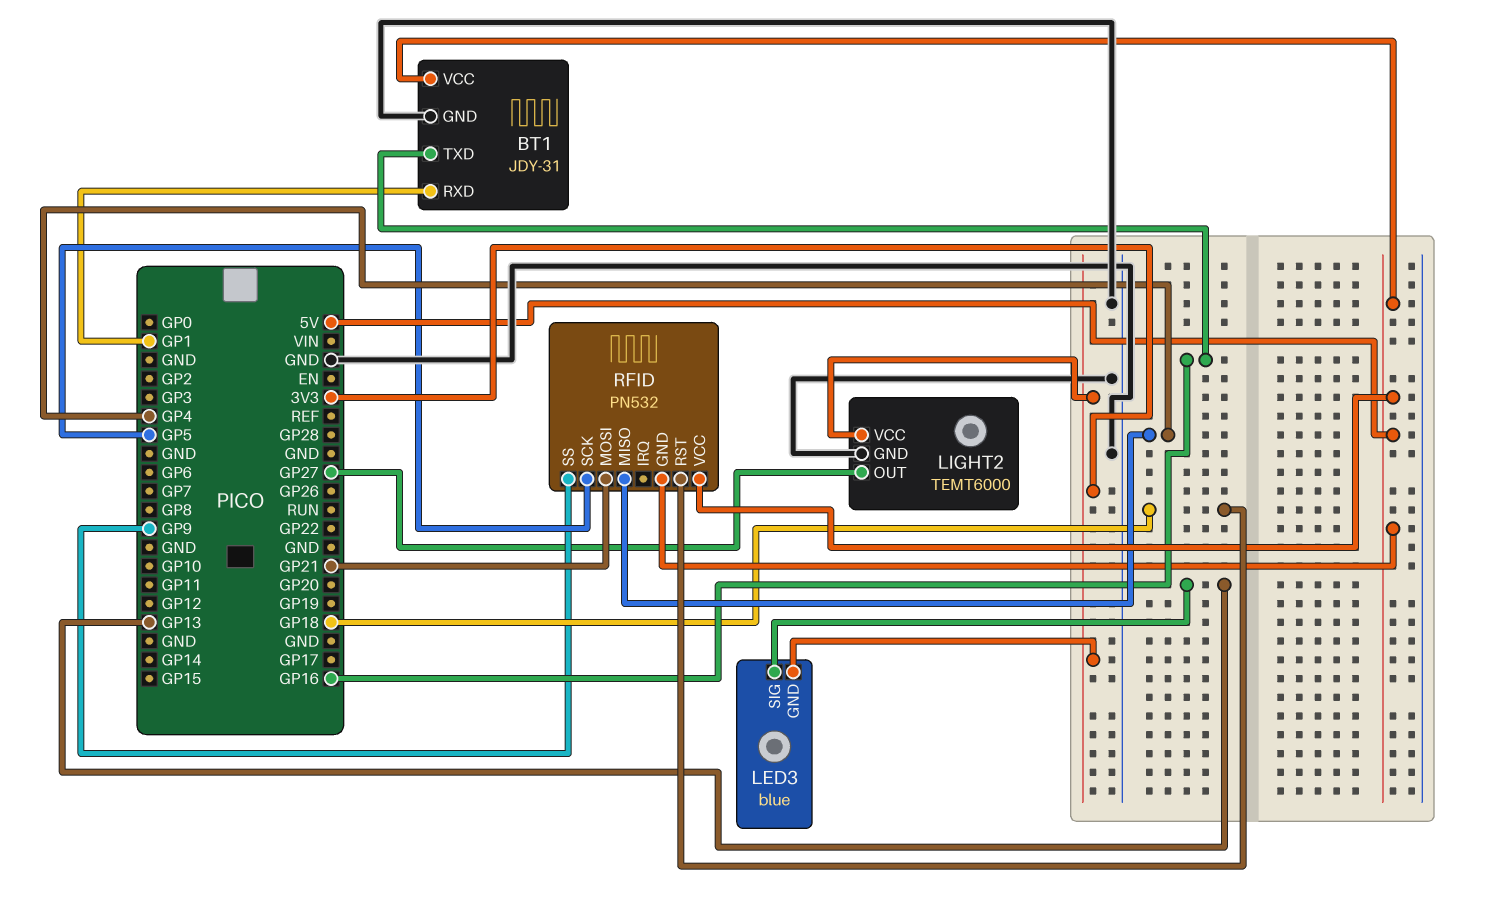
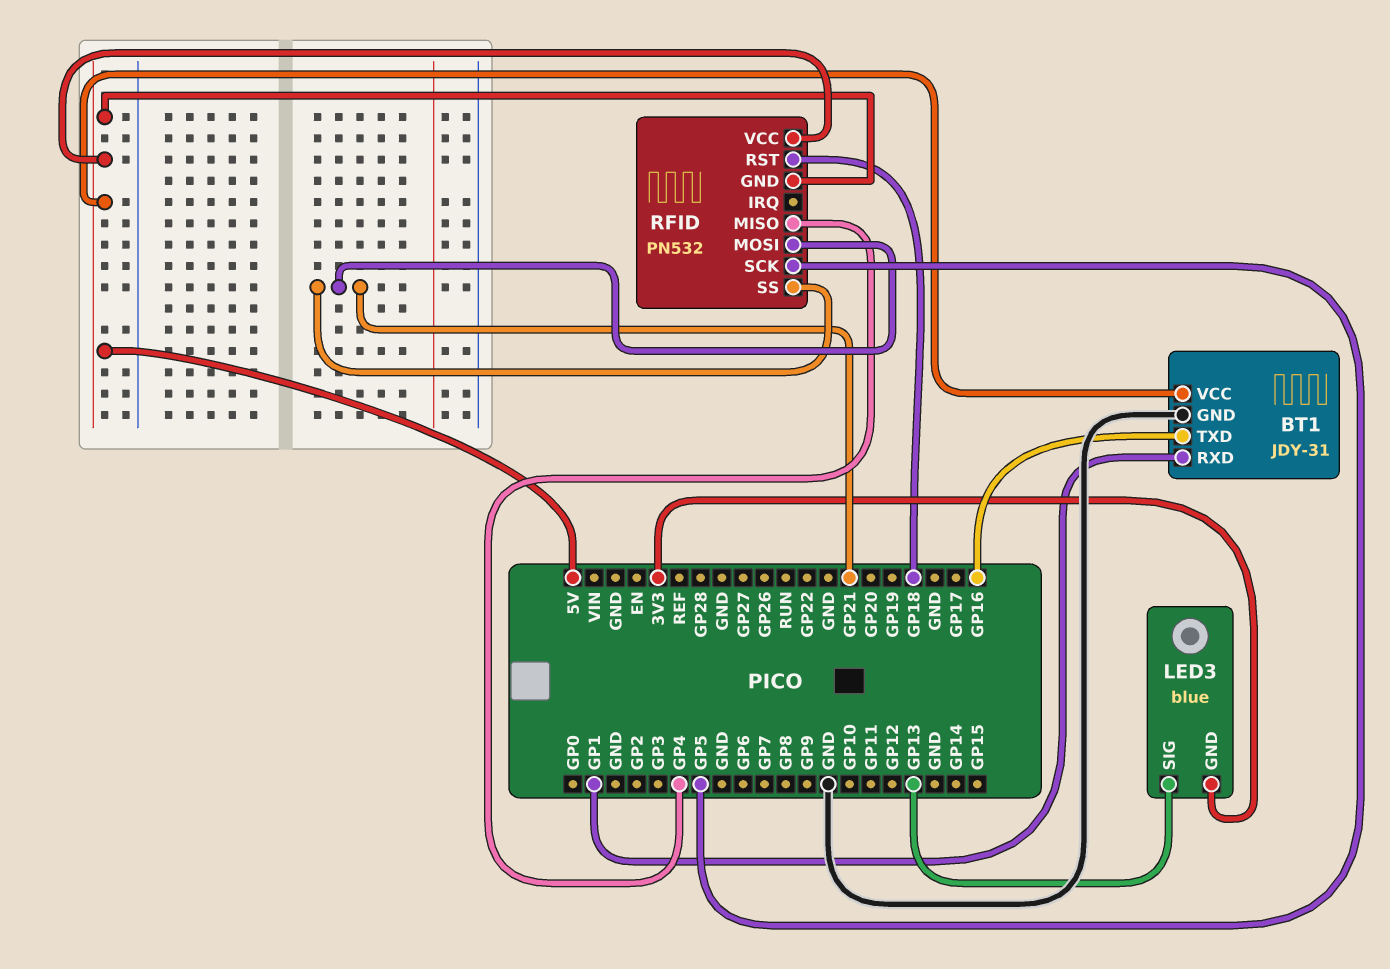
LIGHT2: TEMT6000 -> none
LIGHT2 pin GND: GND -> none
LIGHT2 pin OUT: GP27 -> none
LIGHT2 pin VCC: 3V3 -> none
RFID pin SS: GP9 -> GP21

